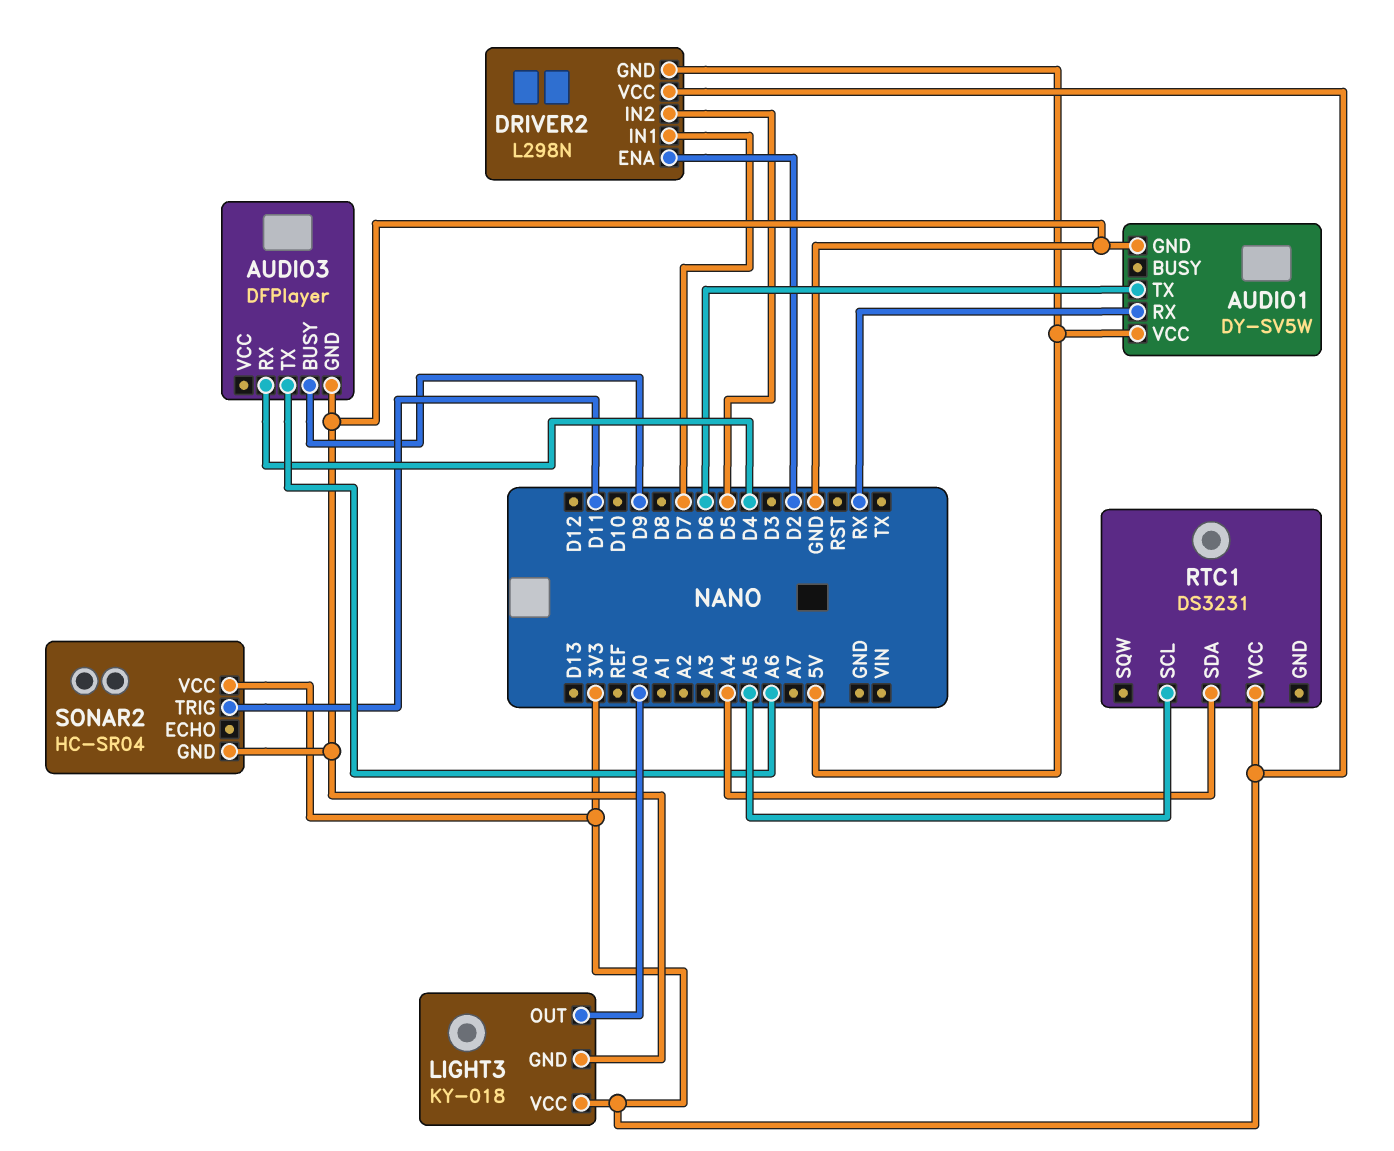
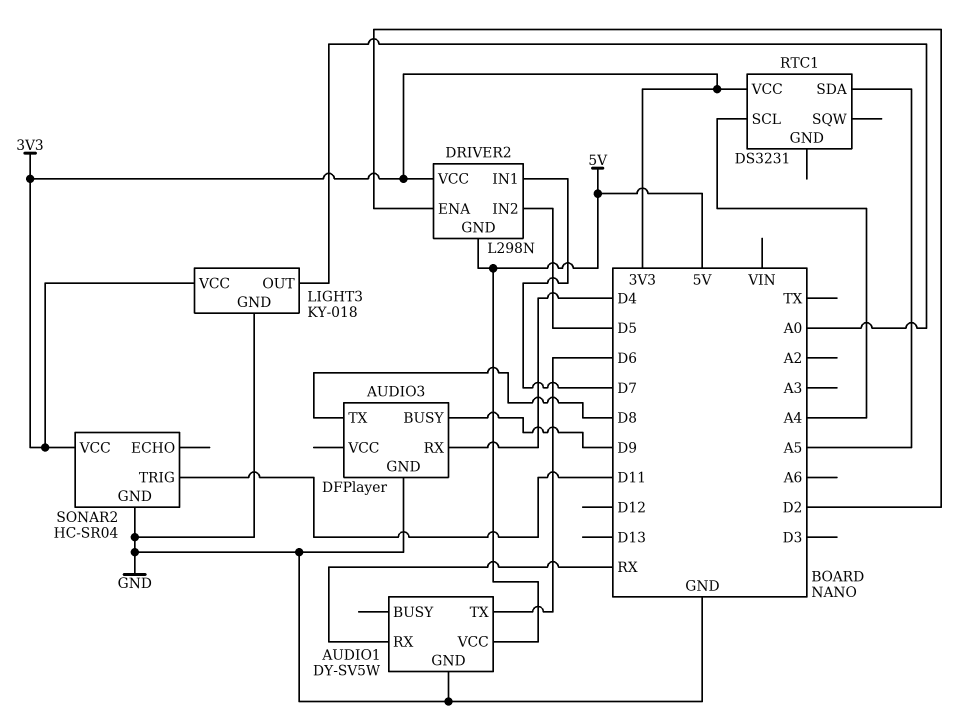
AUDIO3 pin TX: A6 -> D8
RTC1 pin SCL: A5 -> A4
RTC1 pin SDA: A4 -> A5

